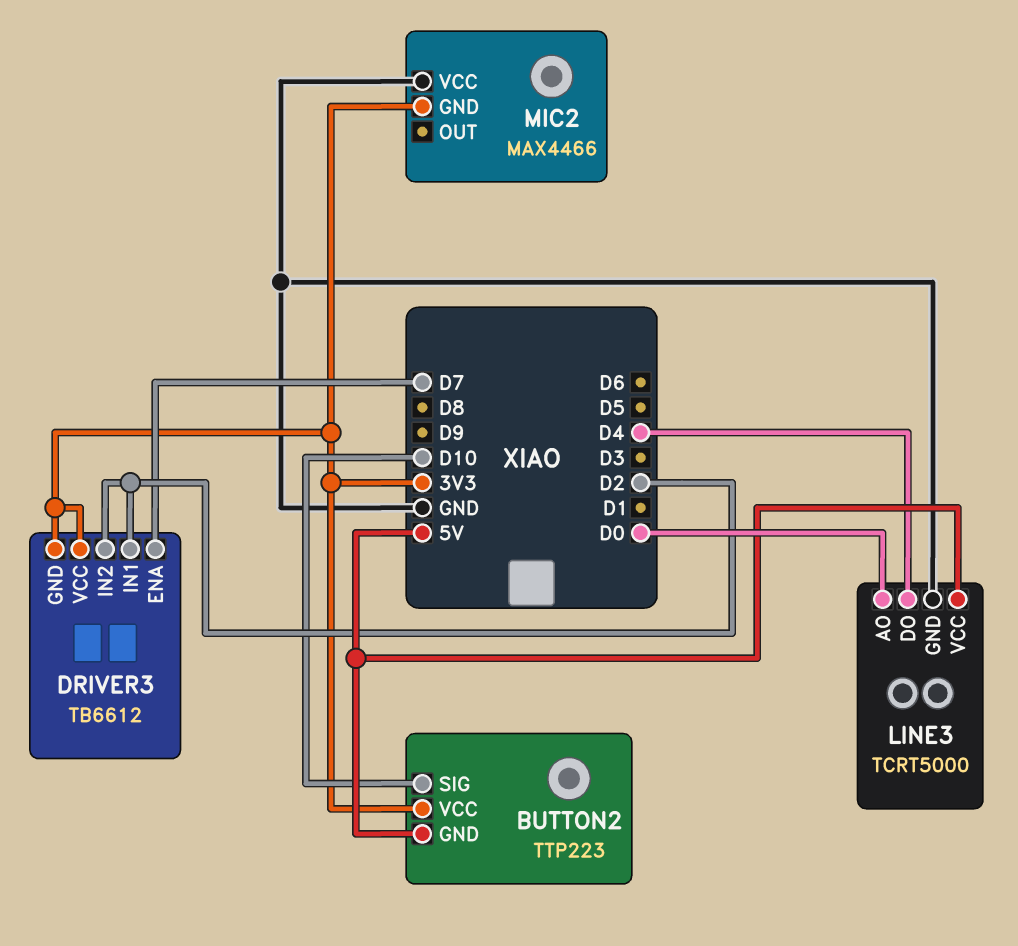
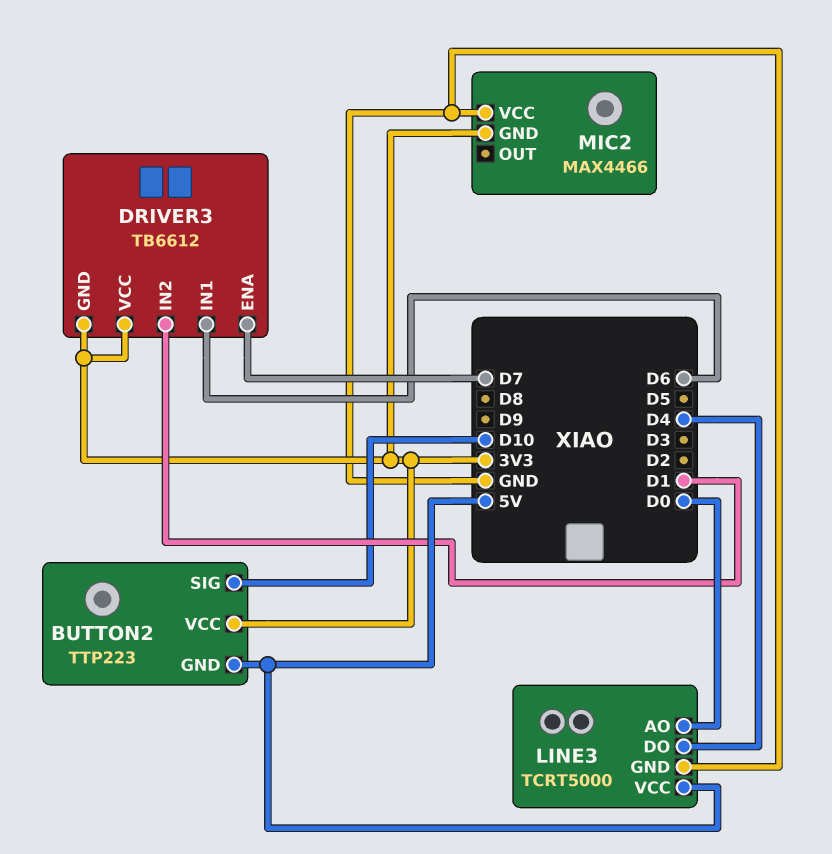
DRIVER3 pin IN1: D2 -> D6
DRIVER3 pin IN2: D2 -> D1

